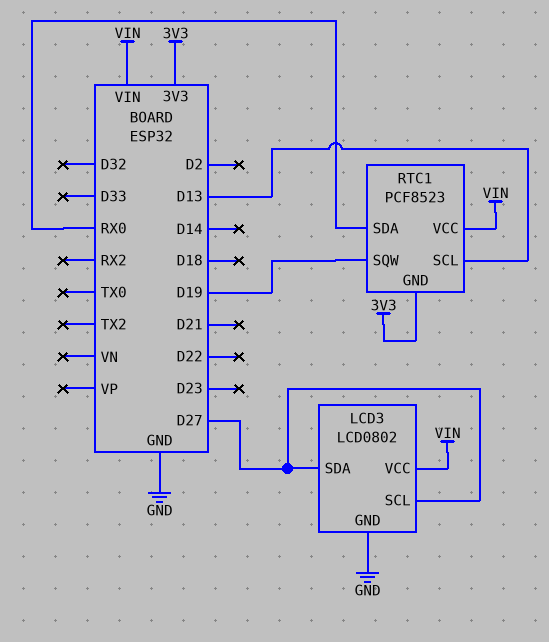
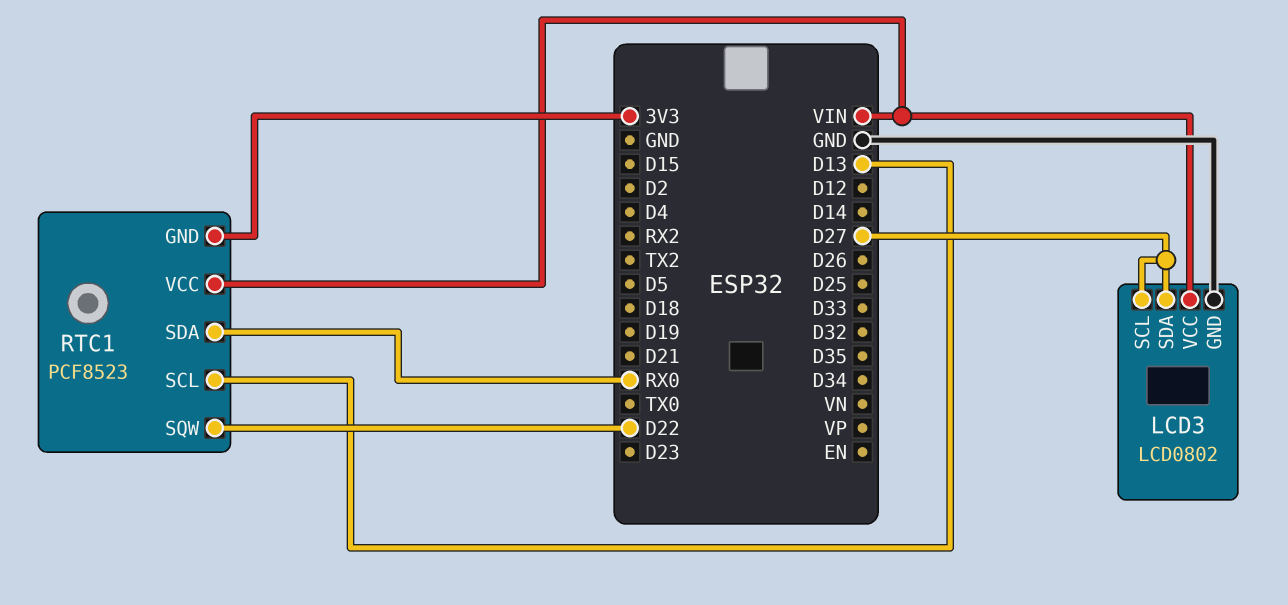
RTC1 pin SQW: D19 -> D22

